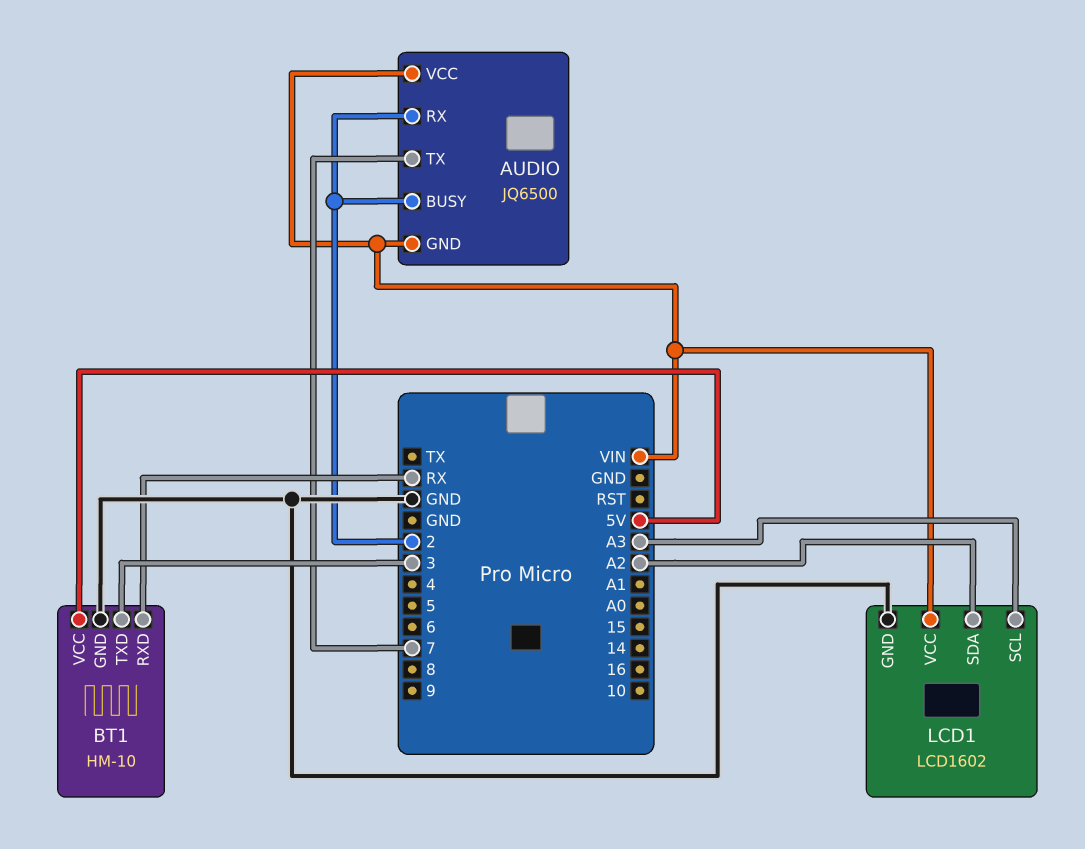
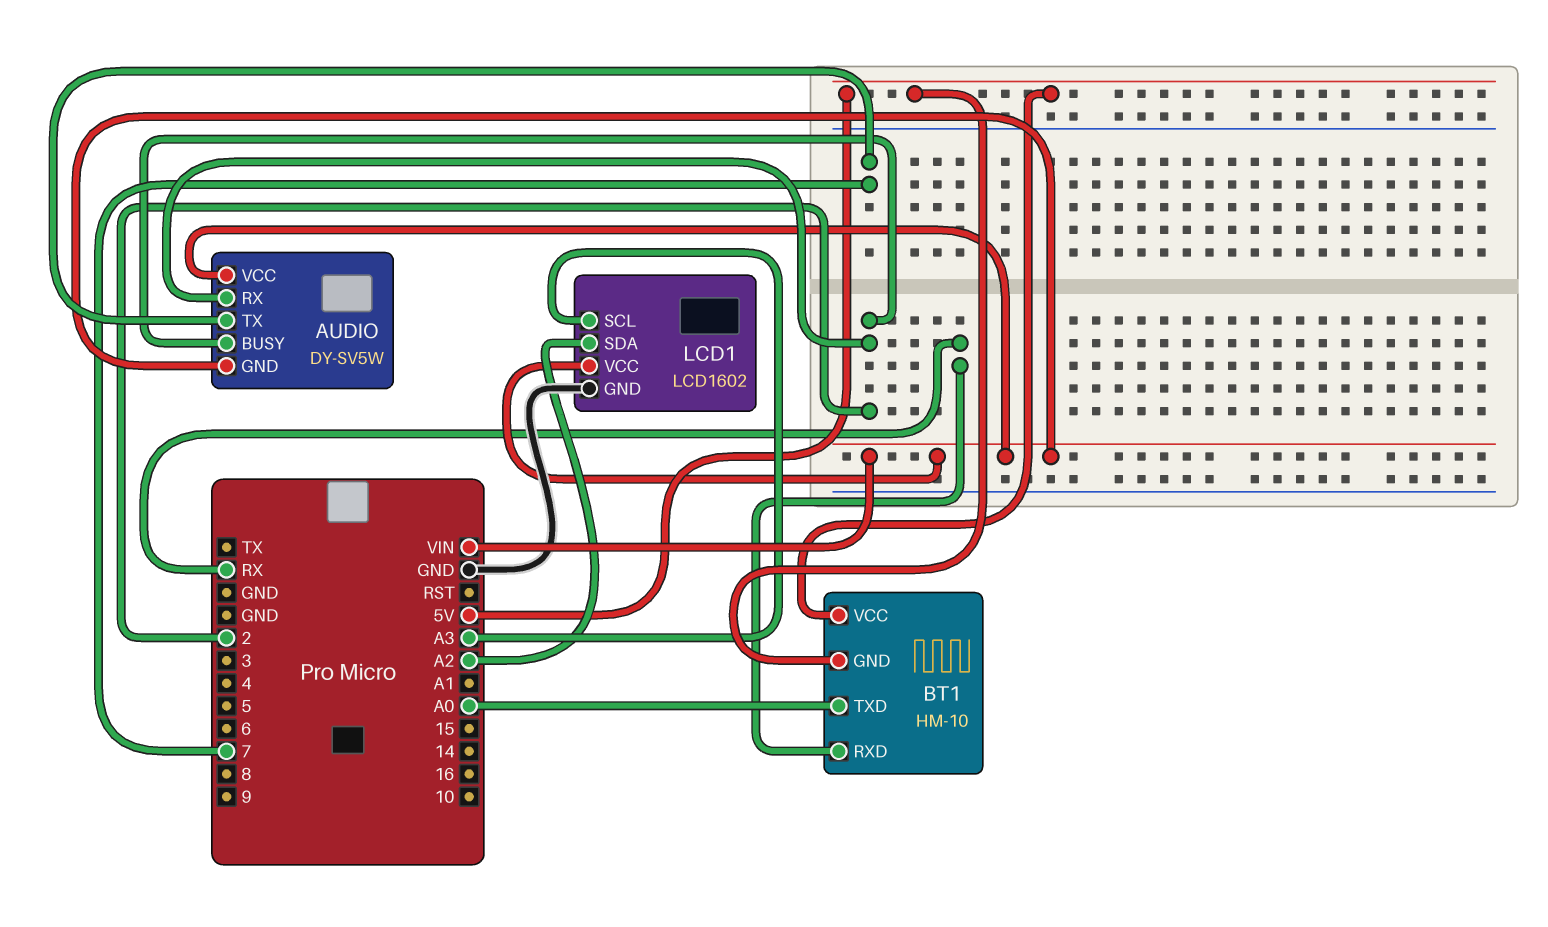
AUDIO: JQ6500 -> DY-SV5W
BT1 pin GND: GND -> 5V
BT1 pin TXD: 3 -> A0

